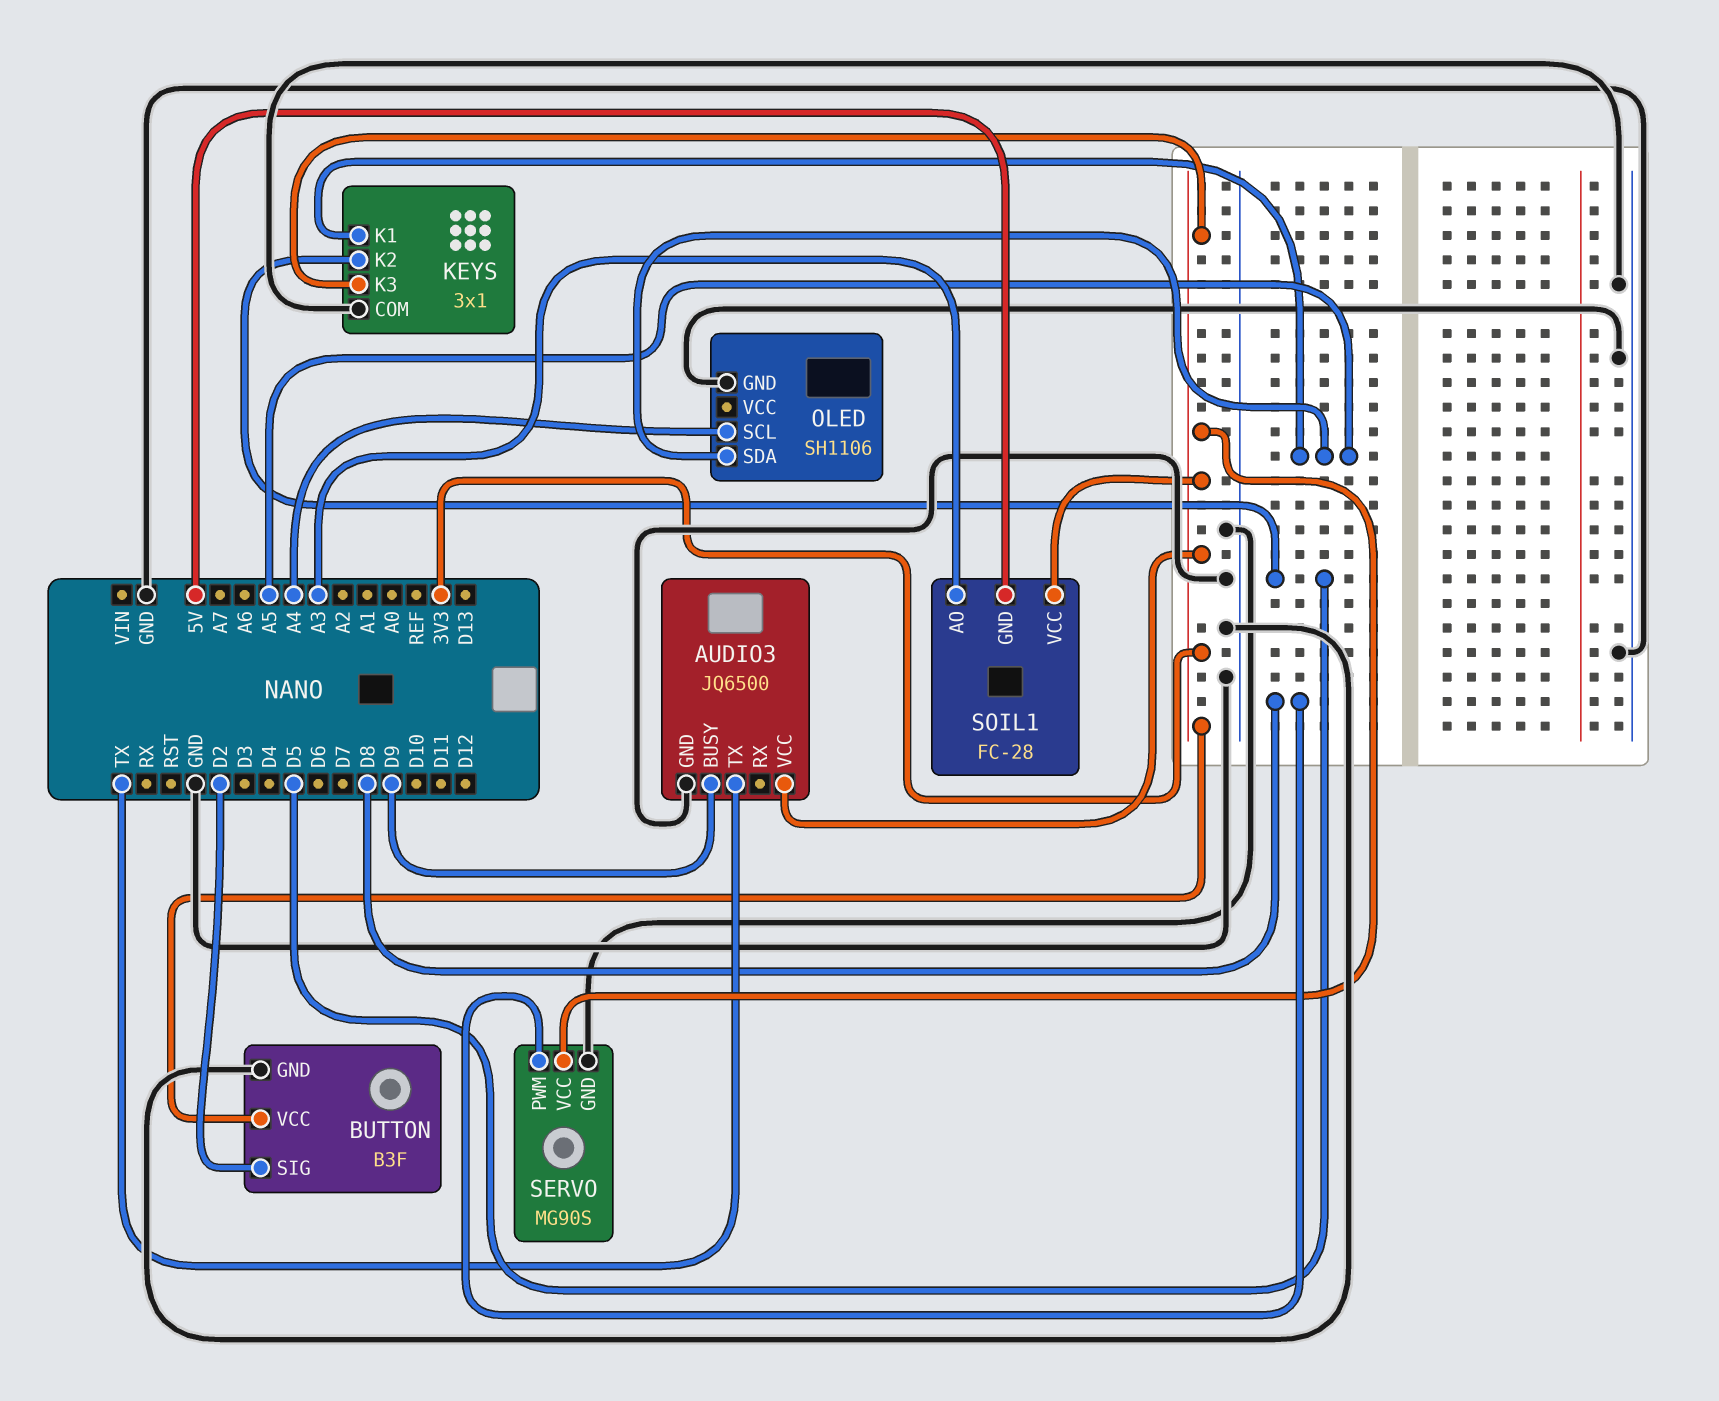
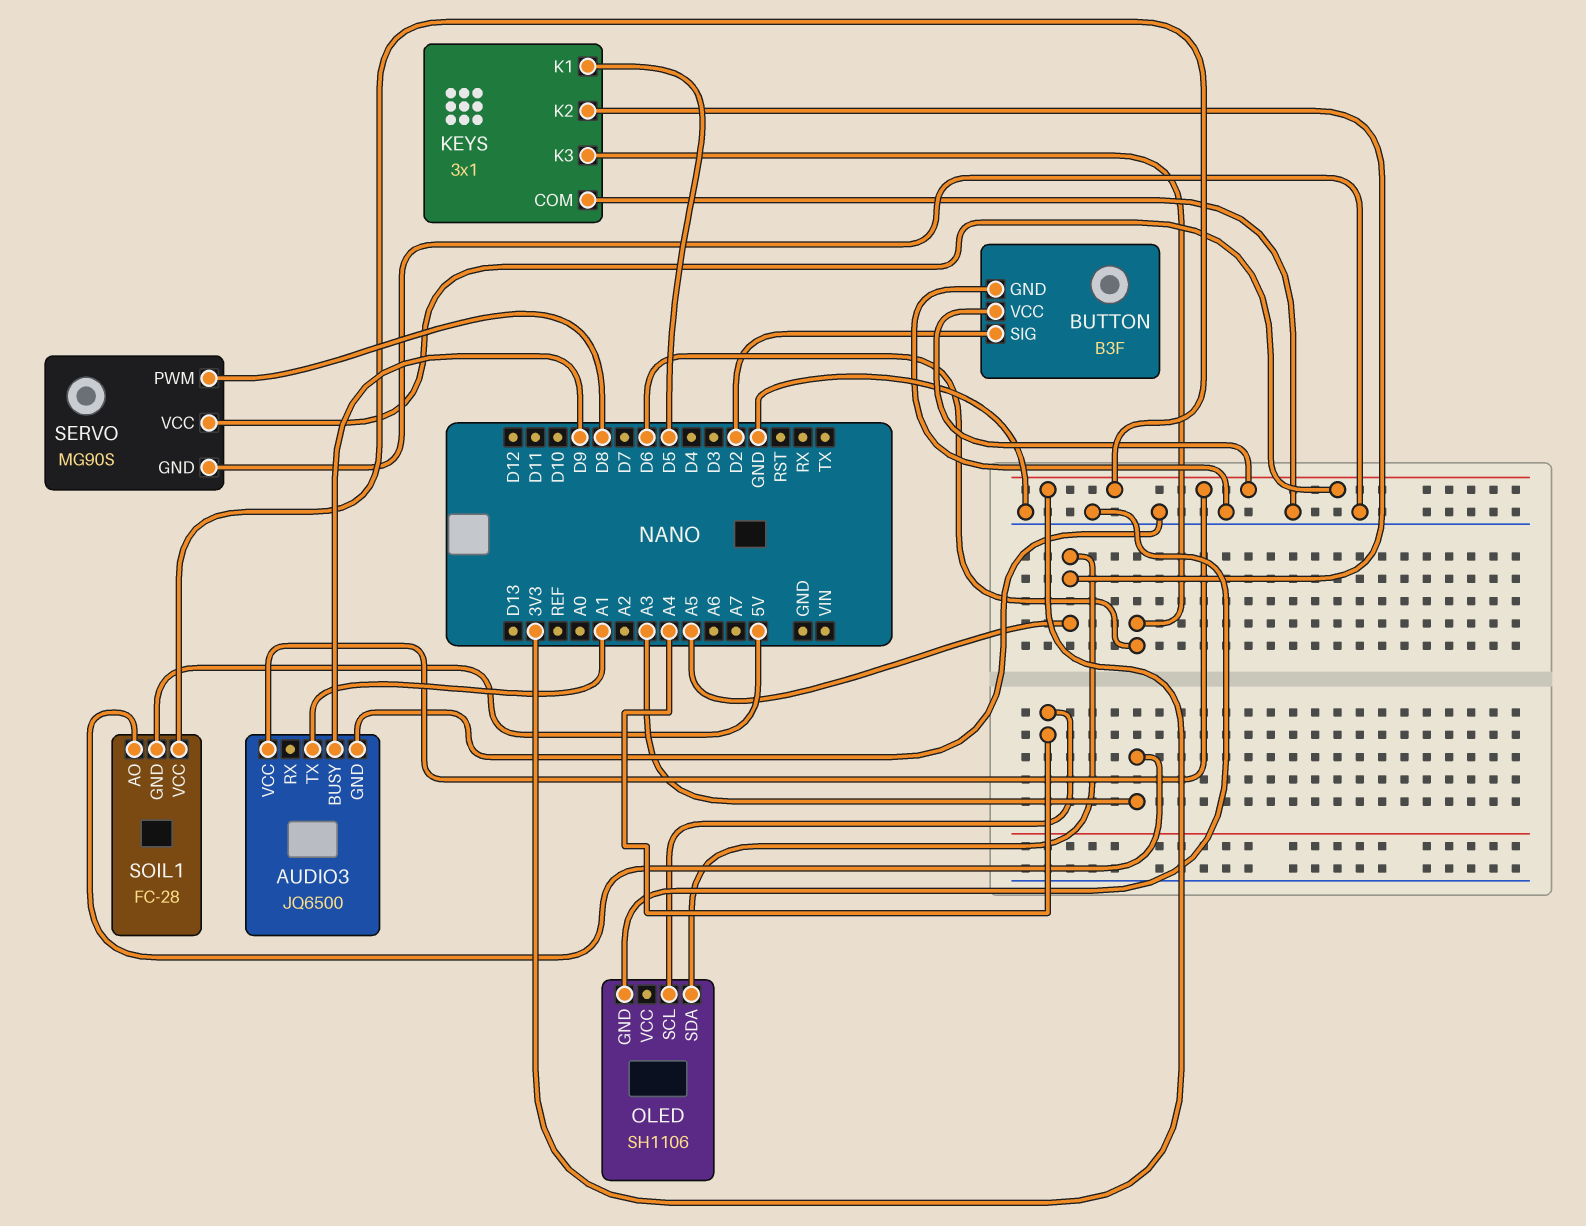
AUDIO3 pin TX: TX -> A1
KEYS pin K1: A5 -> D5
KEYS pin K2: D5 -> A5
KEYS pin K3: 3V3 -> D6

